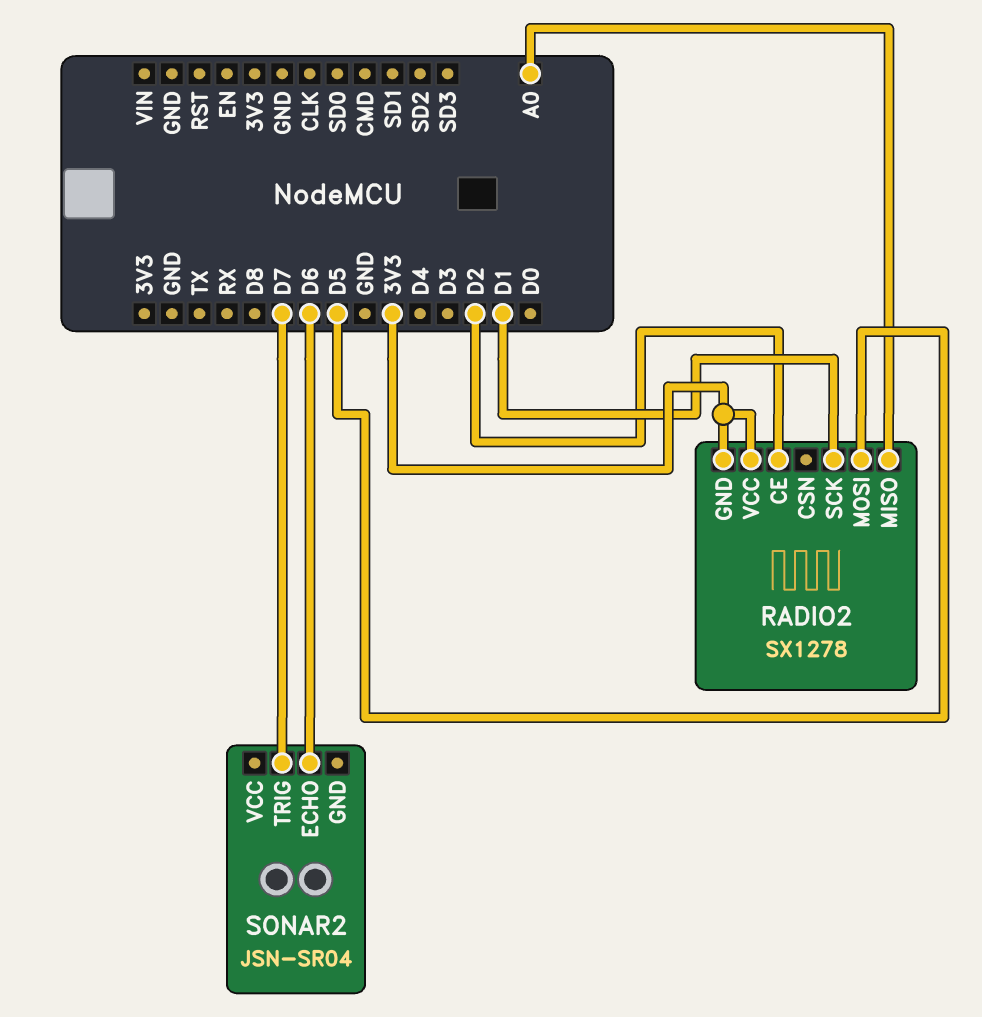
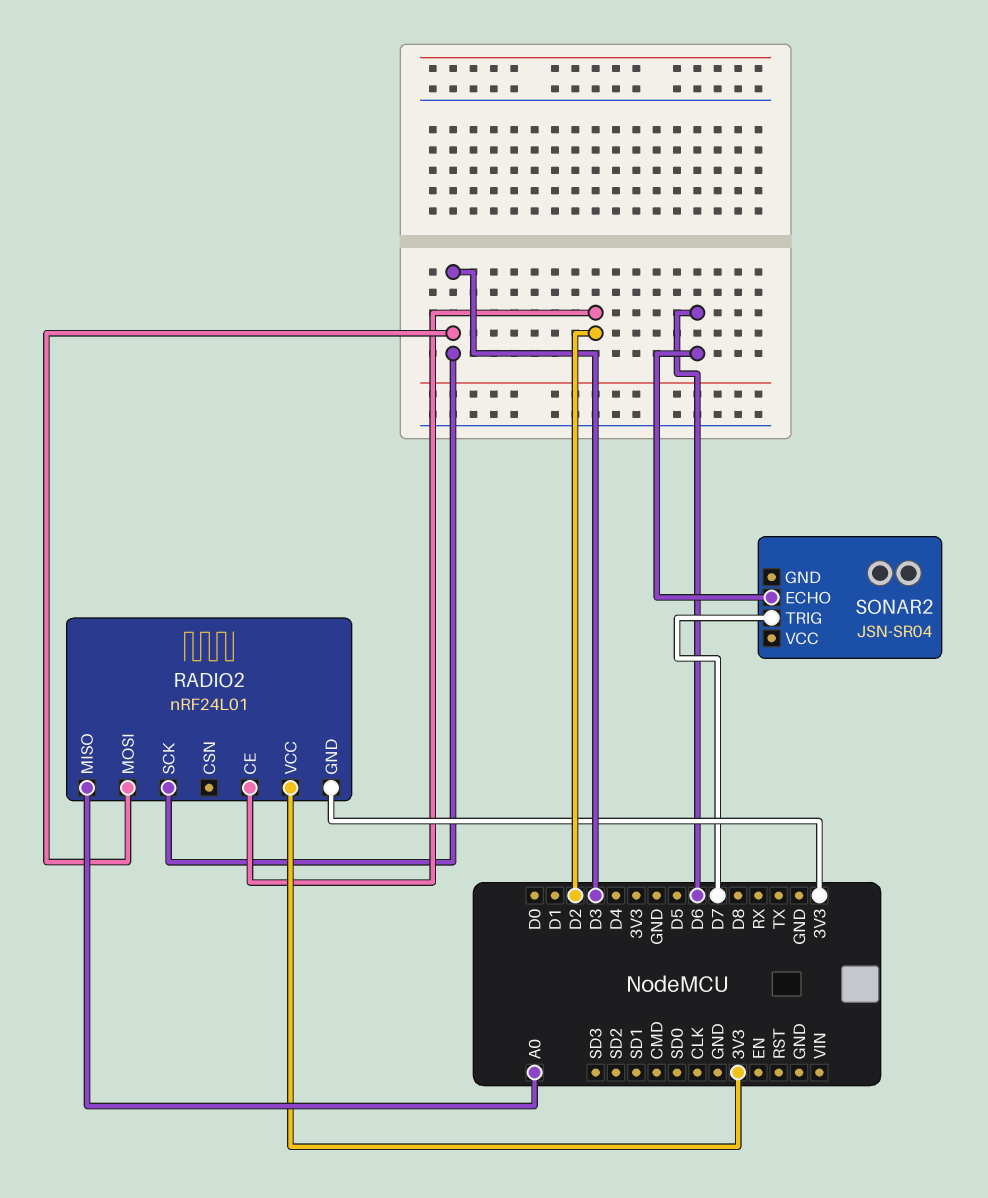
RADIO2: SX1278 -> nRF24L01
RADIO2 pin MOSI: D5 -> D3
RADIO2 pin SCK: D1 -> D3

